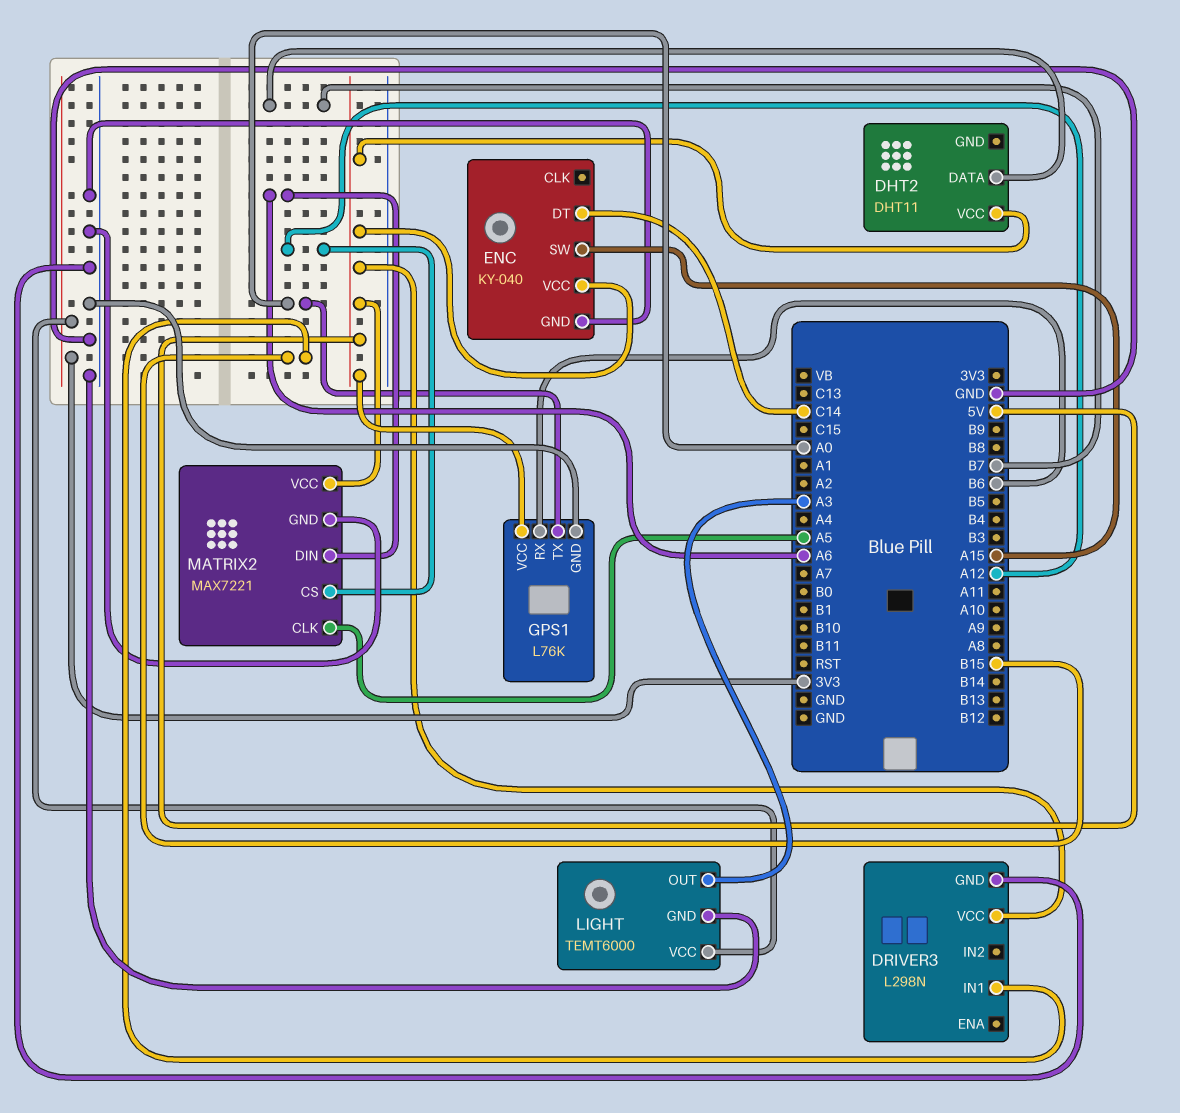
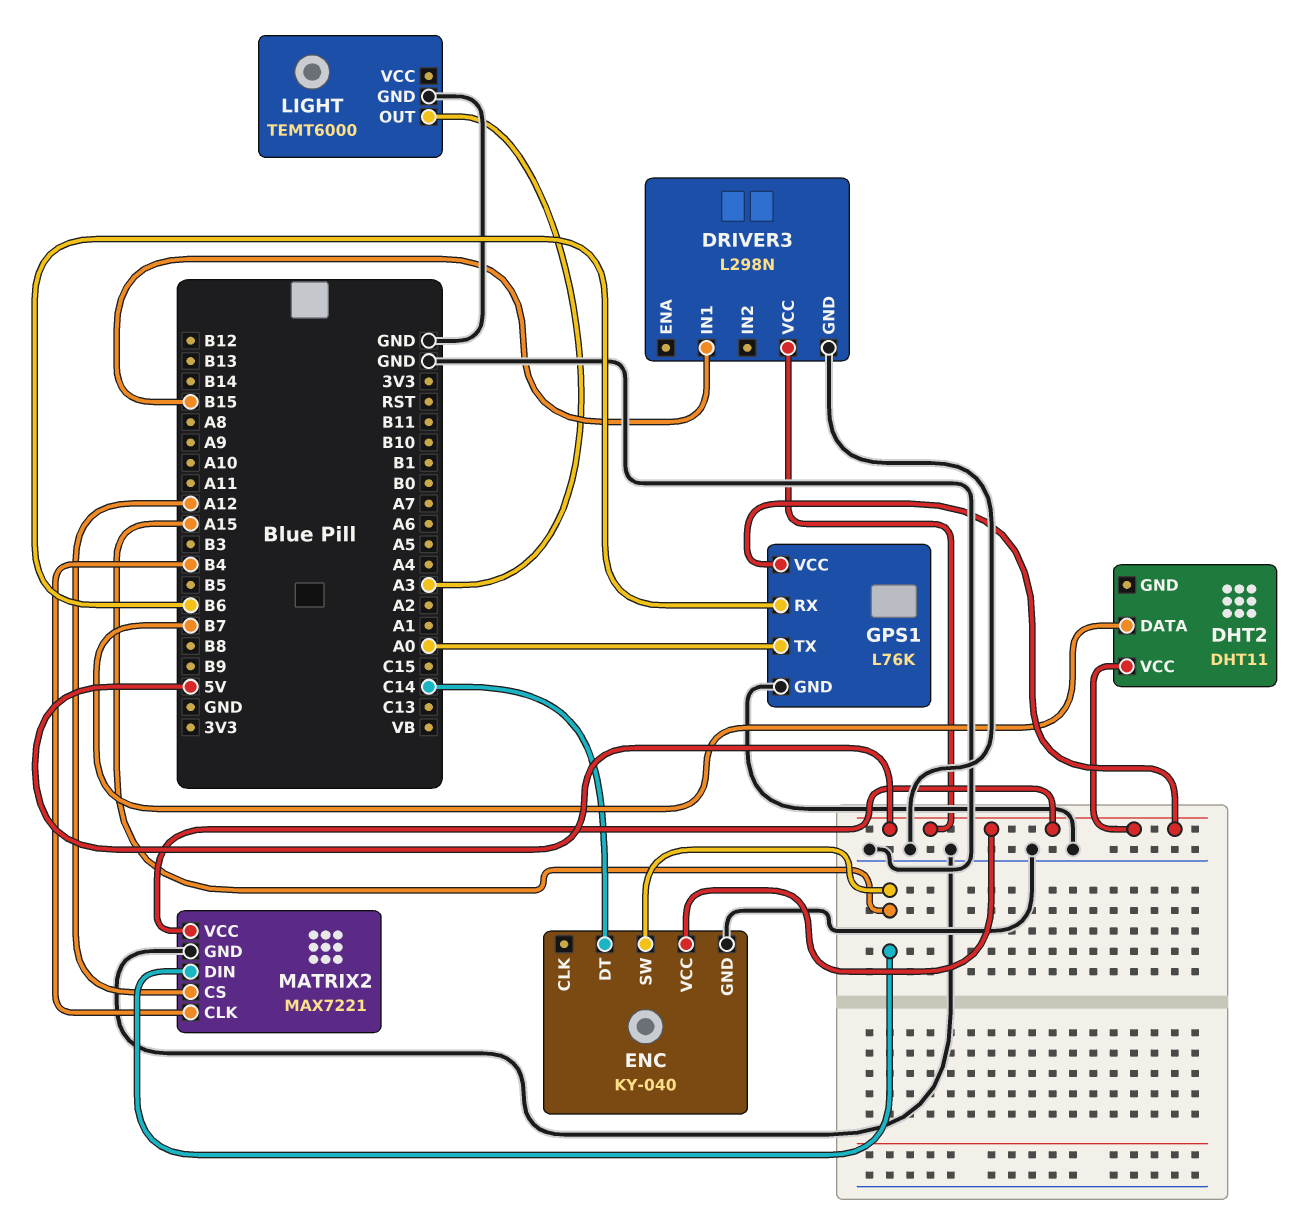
LIGHT pin VCC: 3V3 -> none
MATRIX2 pin CLK: A5 -> B4
MATRIX2 pin DIN: A6 -> A15

